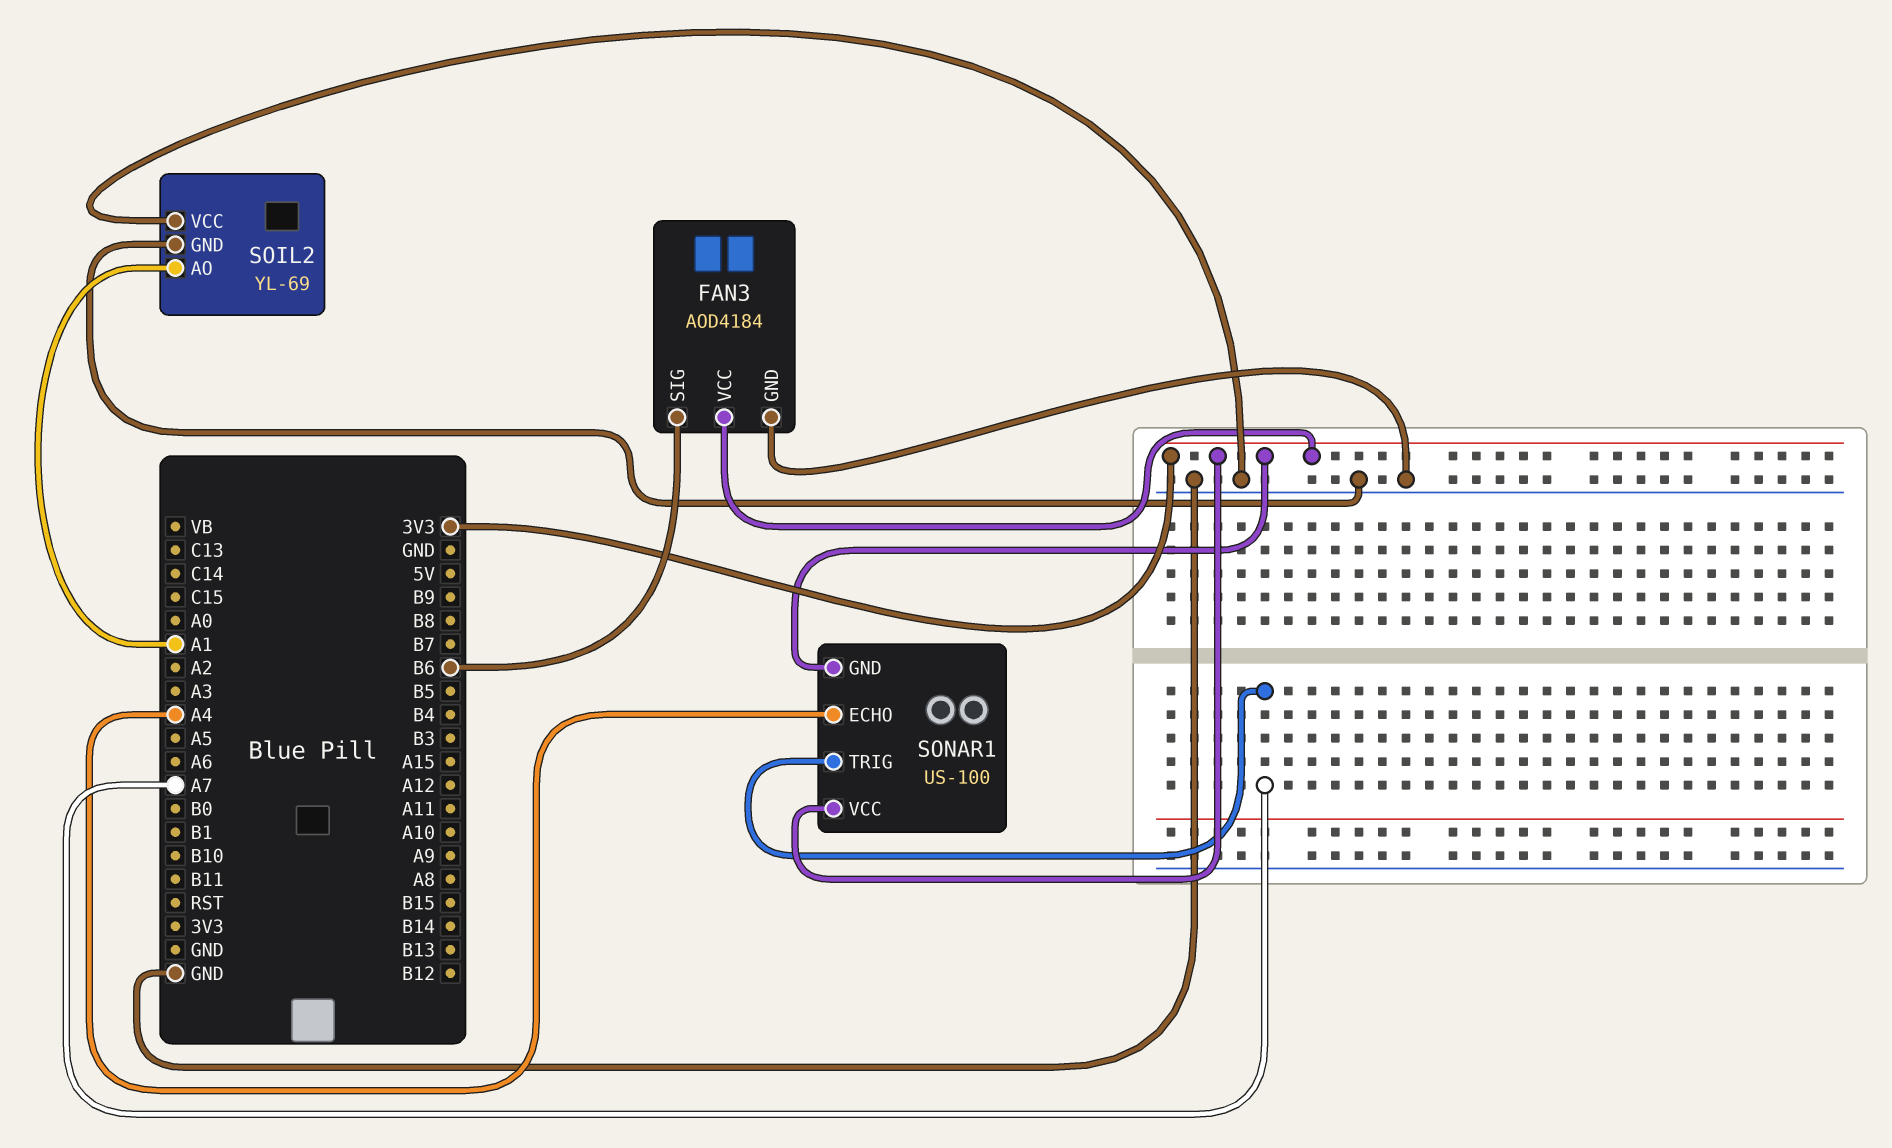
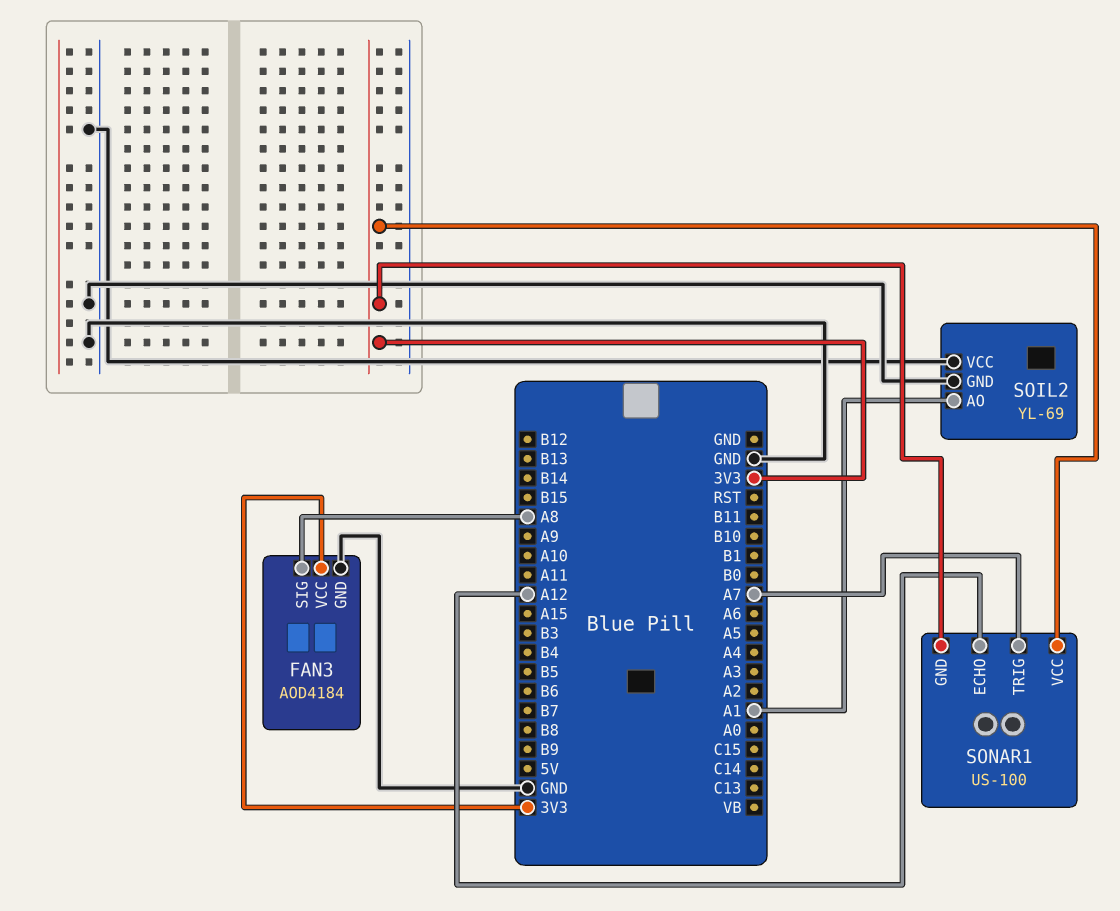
FAN3 pin SIG: B6 -> A8
SONAR1 pin ECHO: A4 -> A12

